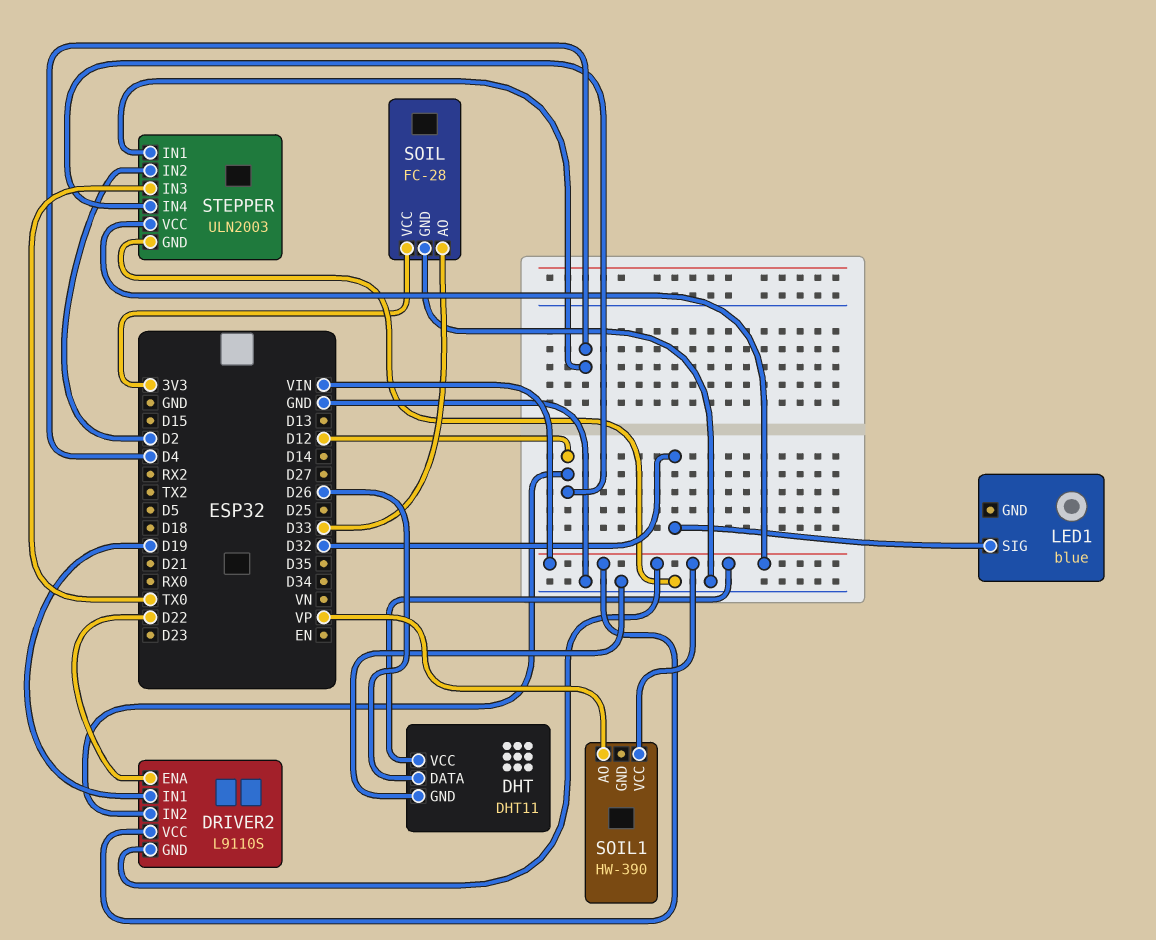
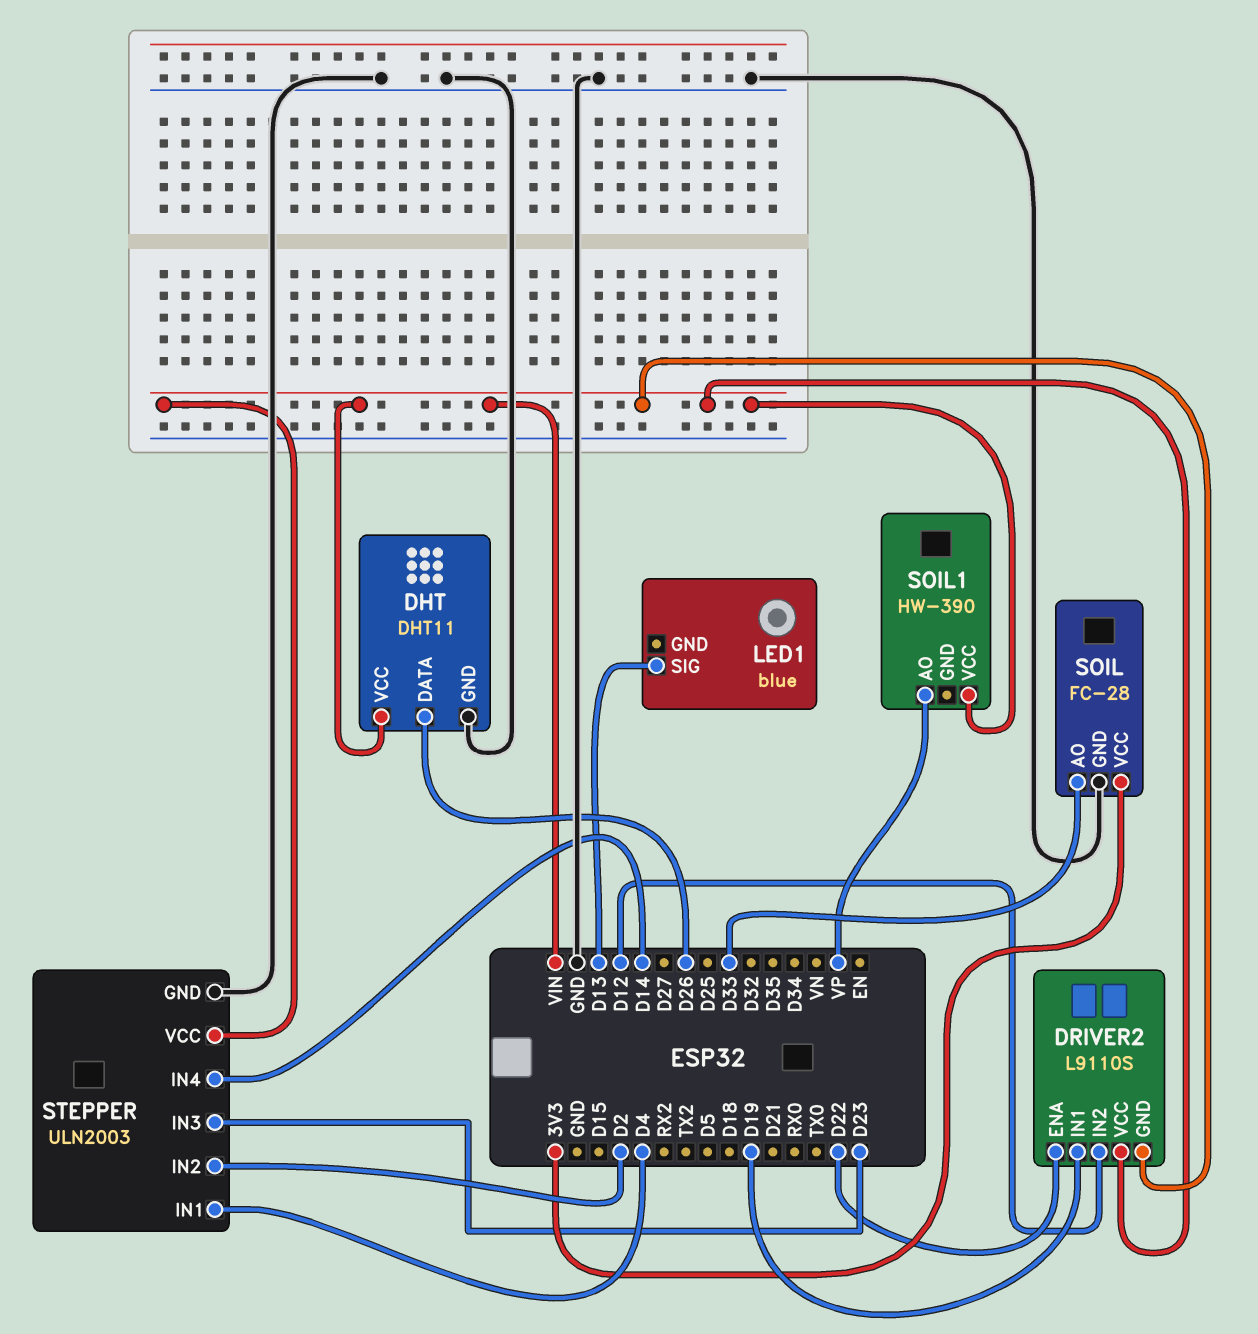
LED1 pin SIG: D32 -> D13
STEPPER pin IN3: TX0 -> D23
STEPPER pin IN4: D12 -> D14

